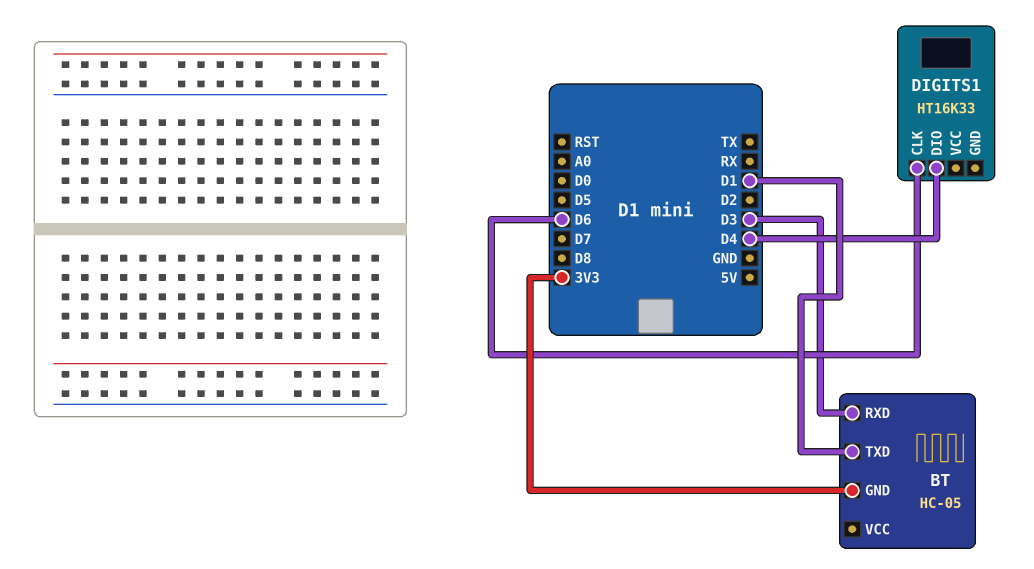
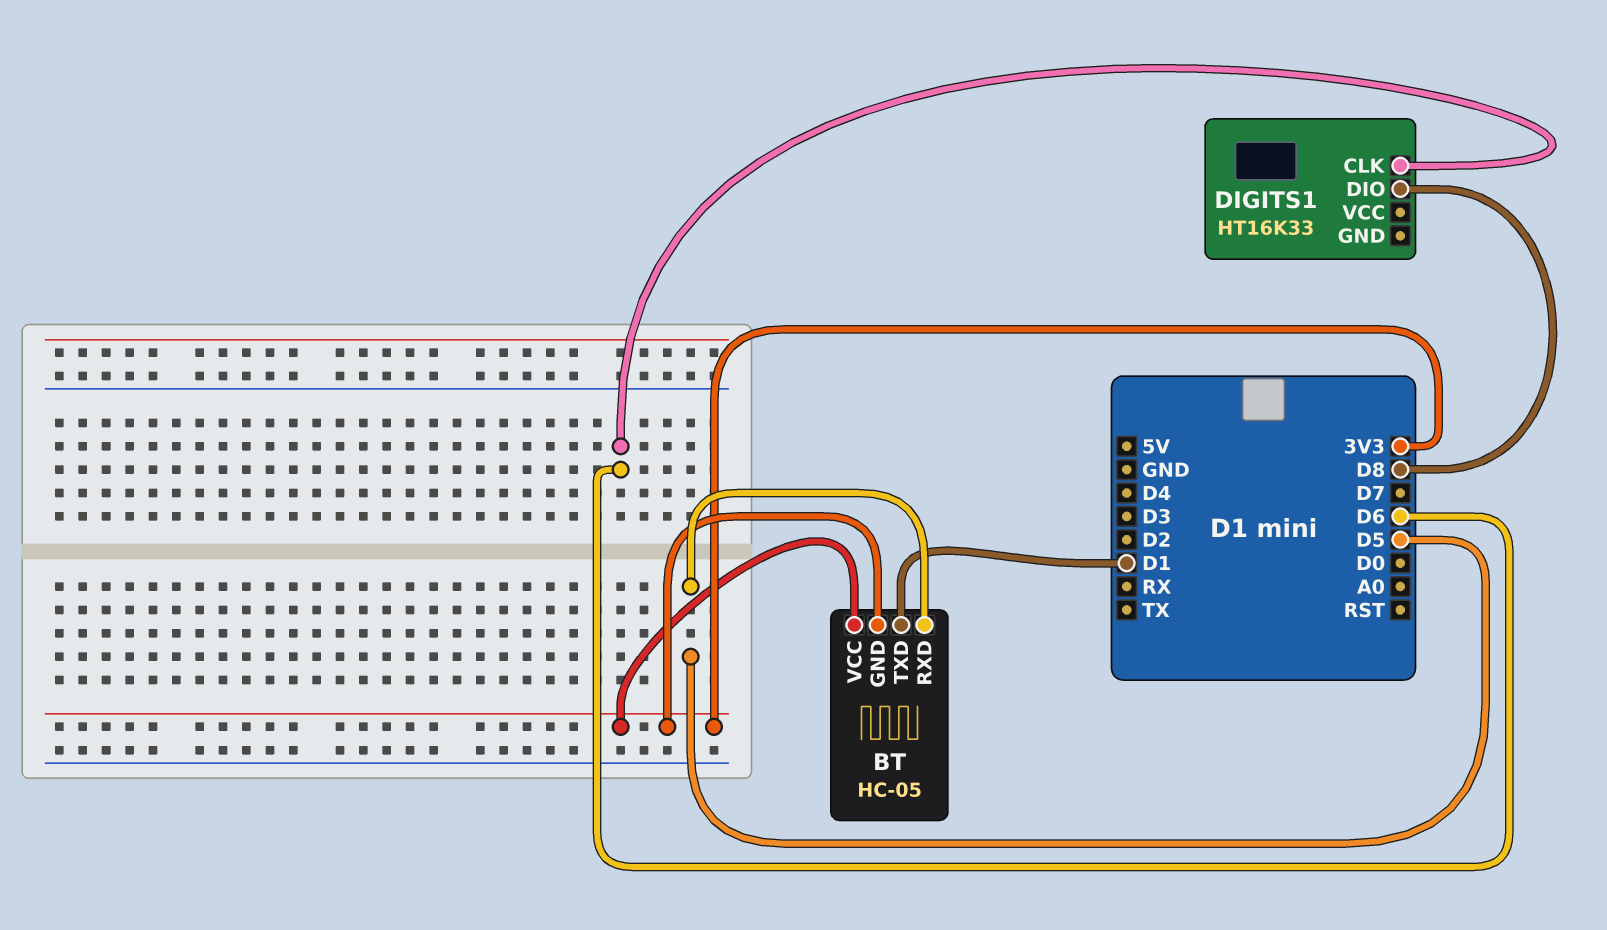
BT pin RXD: D3 -> D5
BT pin VCC: none -> 3V3
DIGITS1 pin DIO: D4 -> D8

